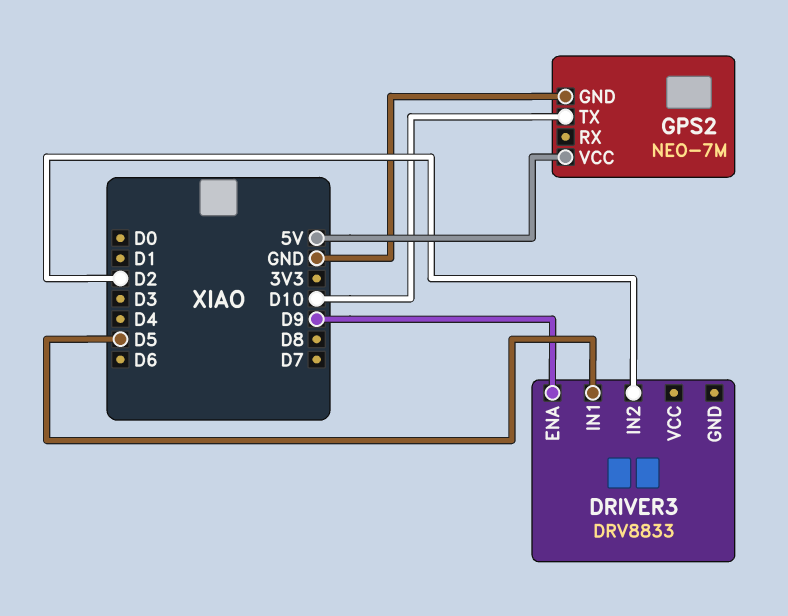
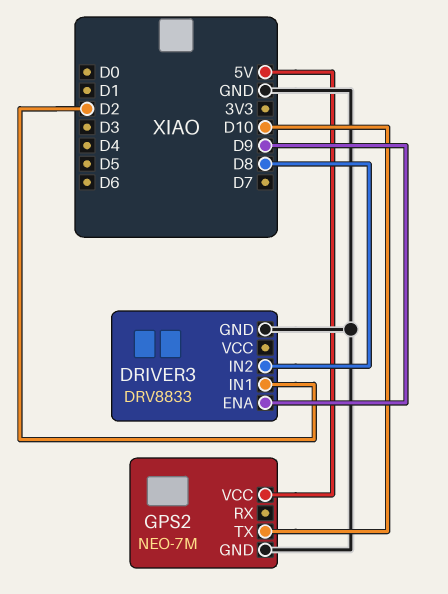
DRIVER3 pin GND: none -> GND
DRIVER3 pin IN1: D5 -> D2
DRIVER3 pin IN2: D2 -> D8

